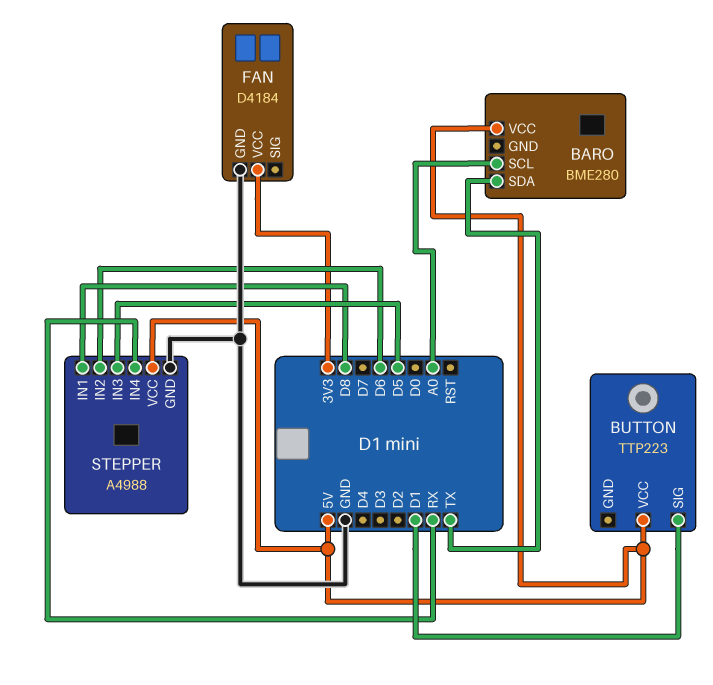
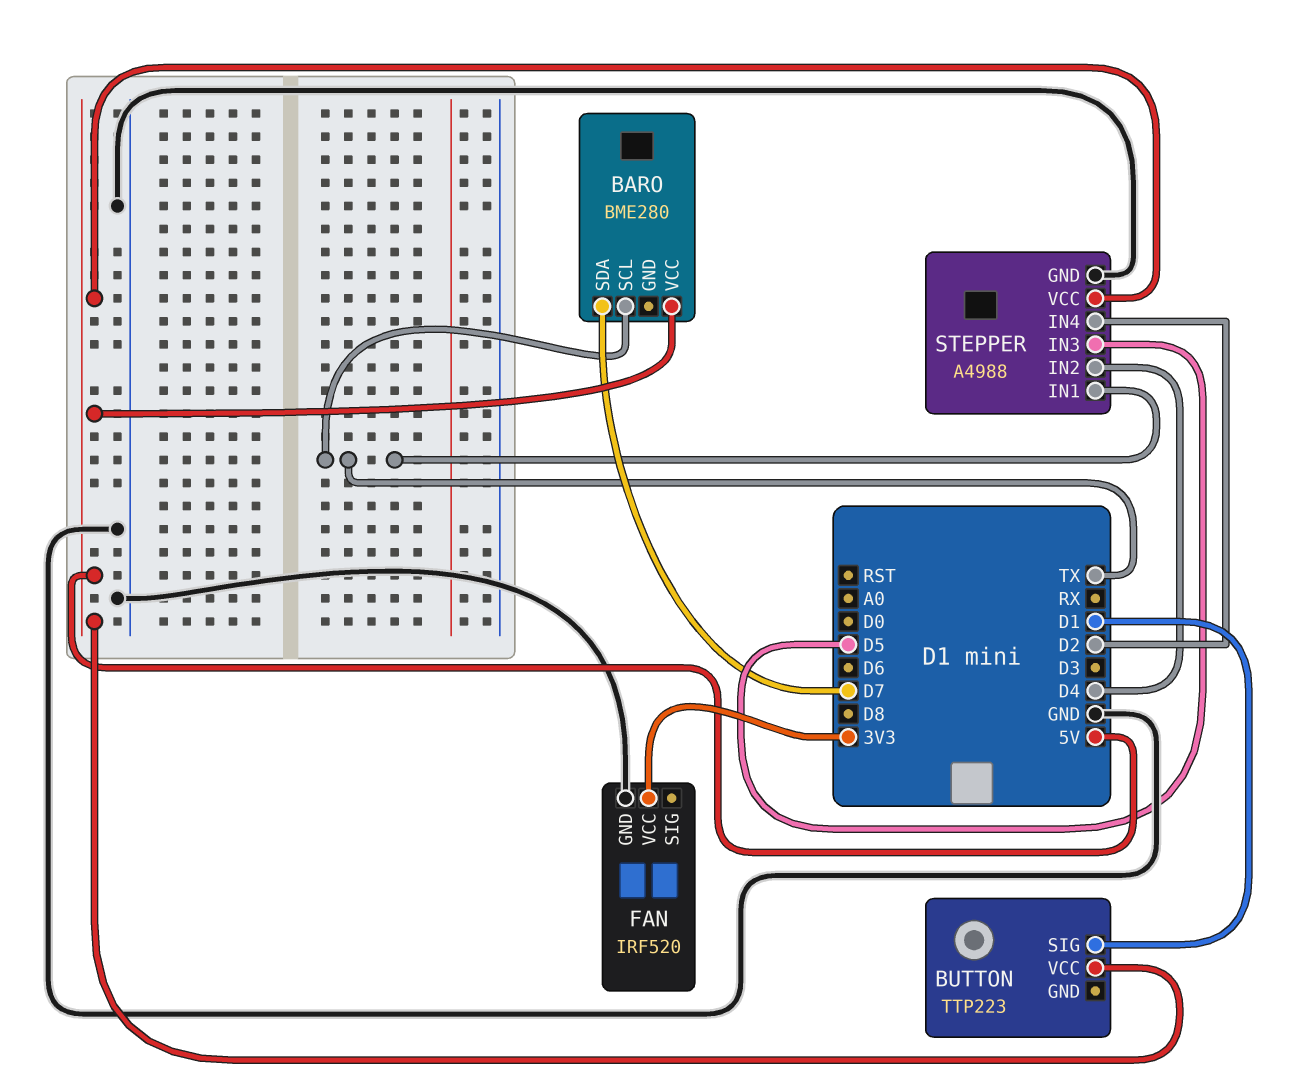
BARO pin SCL: A0 -> TX
BARO pin SDA: TX -> D7
FAN: D4184 -> IRF520
STEPPER pin IN1: D8 -> TX
STEPPER pin IN2: D6 -> D4
STEPPER pin IN4: RX -> D2

